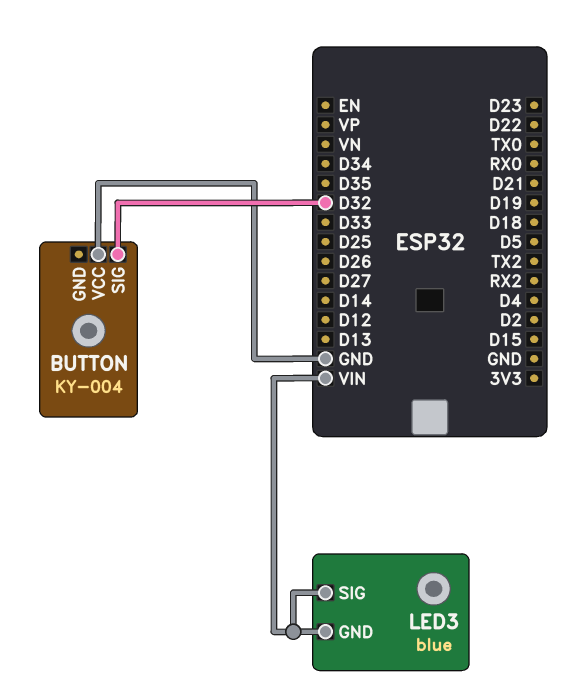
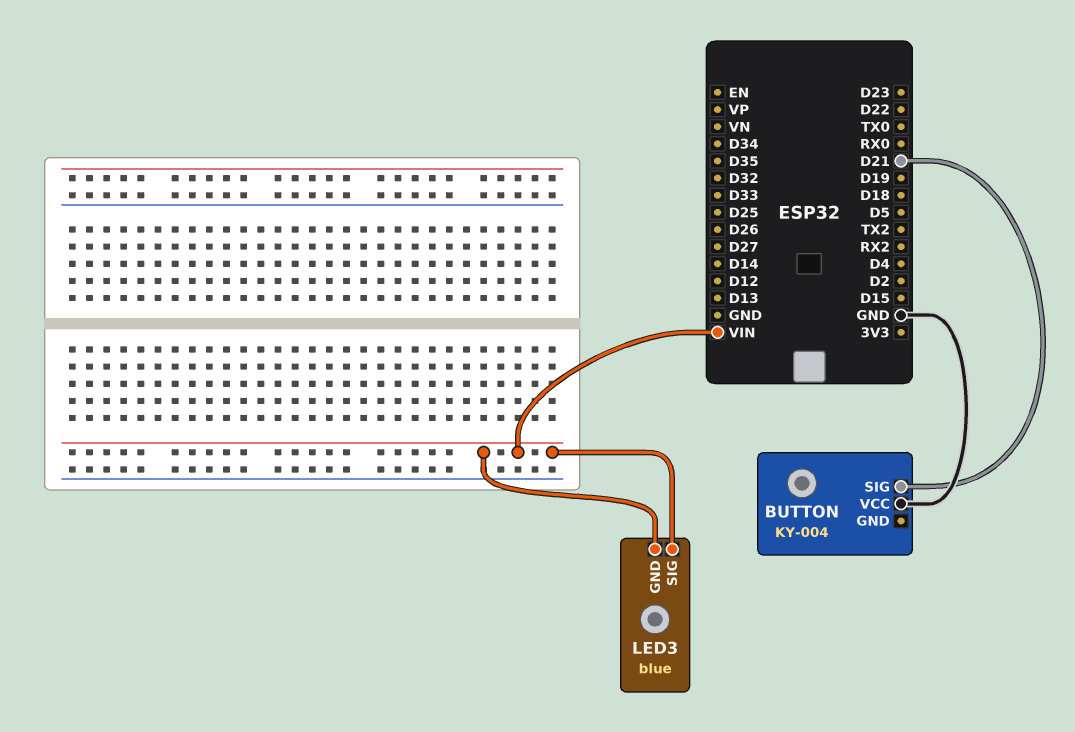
BUTTON pin SIG: D32 -> D21

